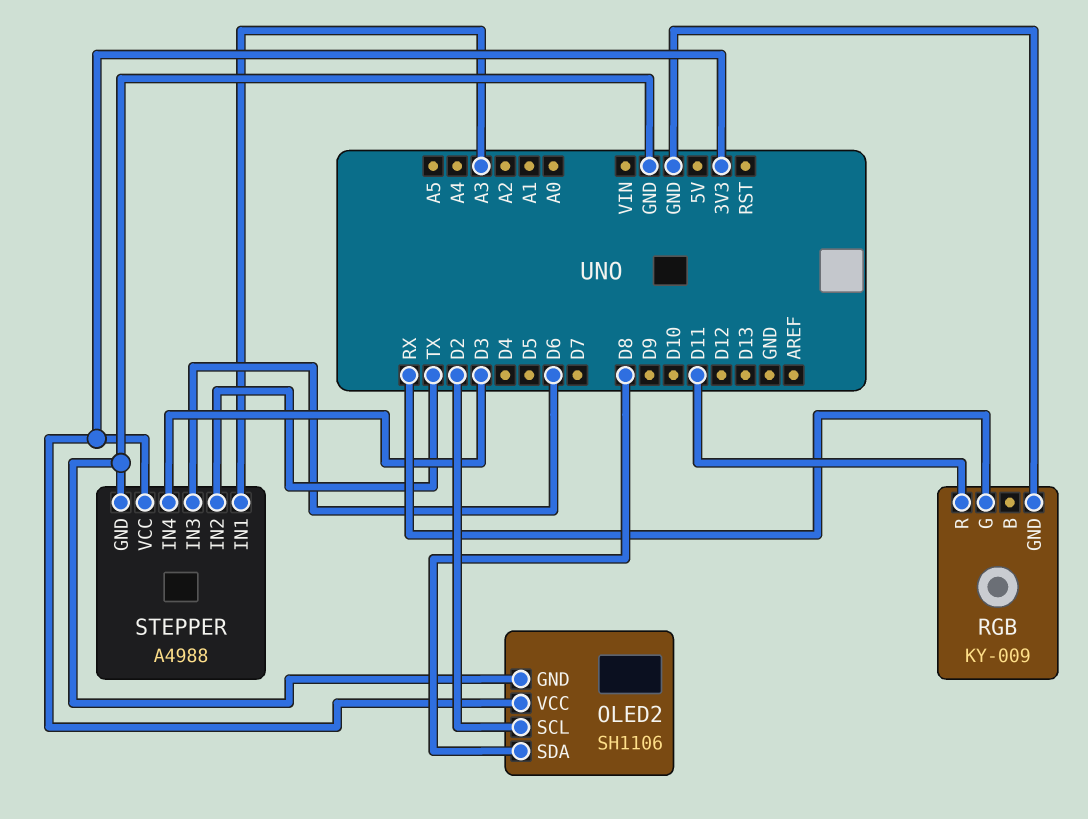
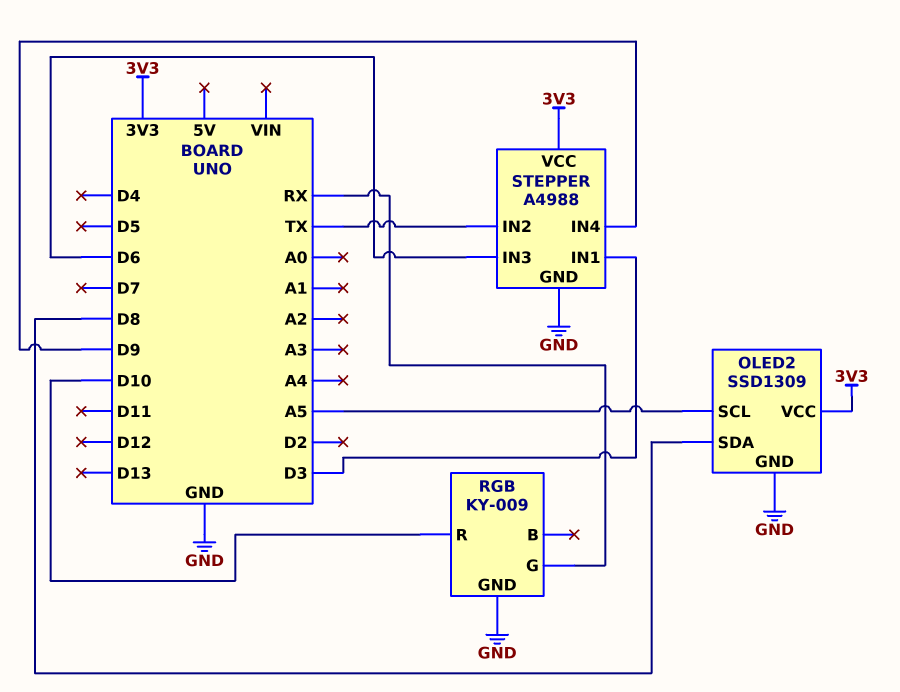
OLED2: SH1106 -> SSD1309
OLED2 pin SCL: D2 -> A5
RGB pin R: D11 -> D10
STEPPER pin IN1: A3 -> D3
STEPPER pin IN4: D3 -> D9

